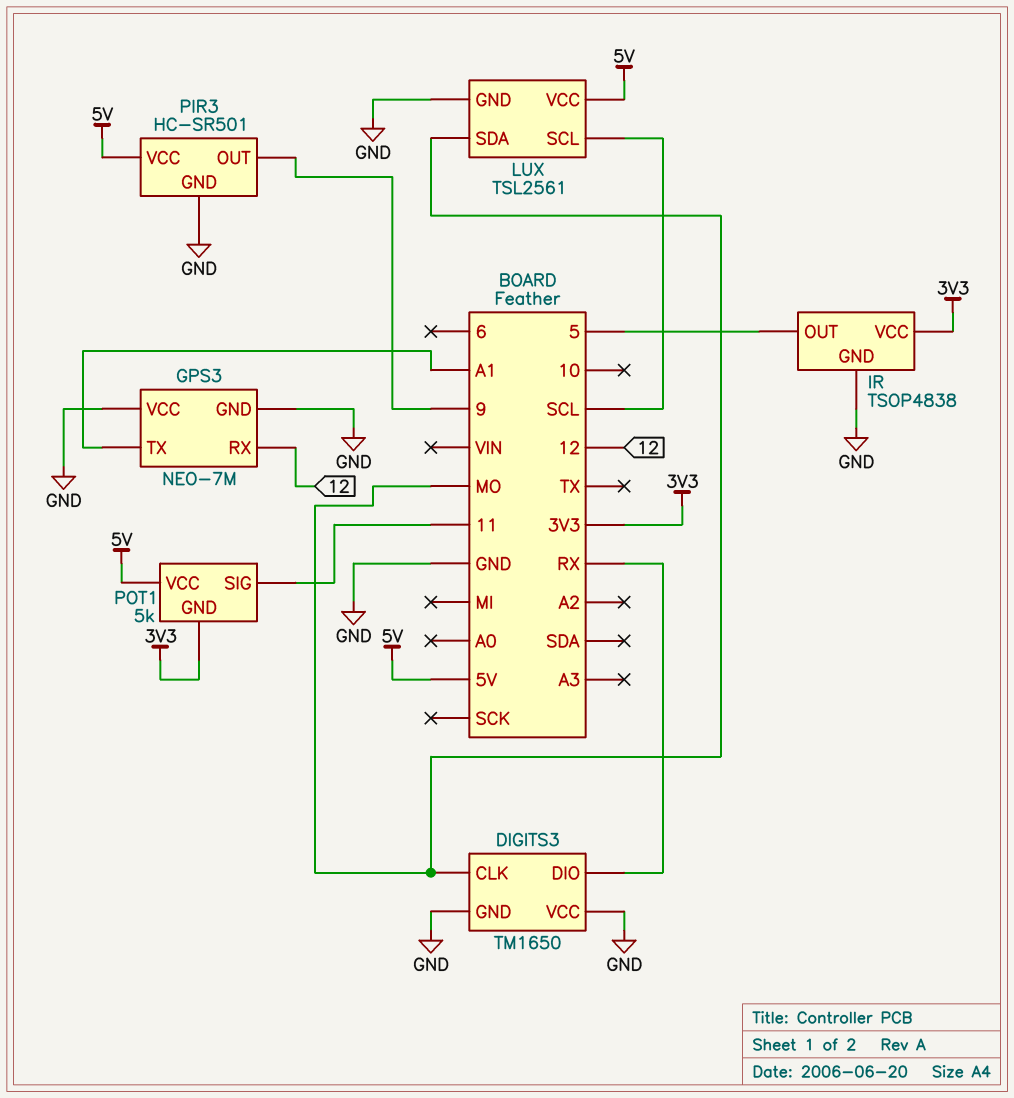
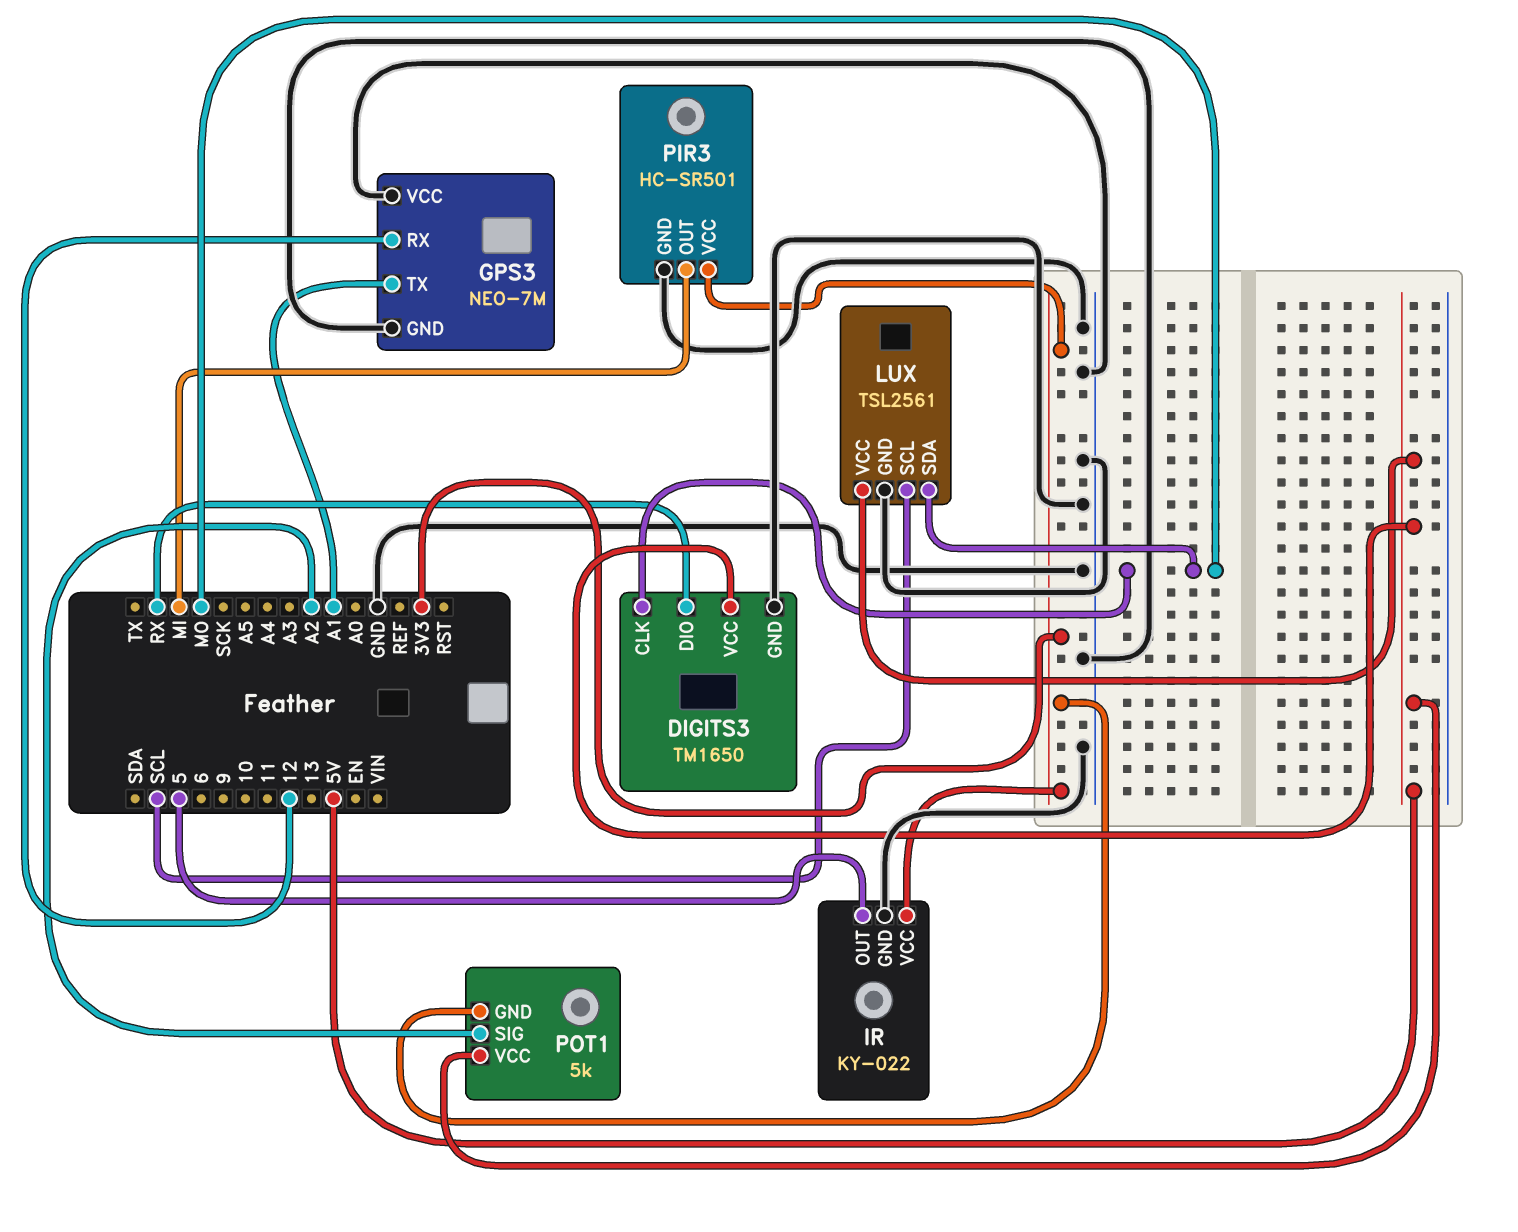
DIGITS3 pin VCC: GND -> 5V
IR: TSOP4838 -> KY-022
PIR3 pin OUT: 9 -> MI
PIR3 pin VCC: 5V -> 3V3
POT1 pin SIG: 11 -> A2

